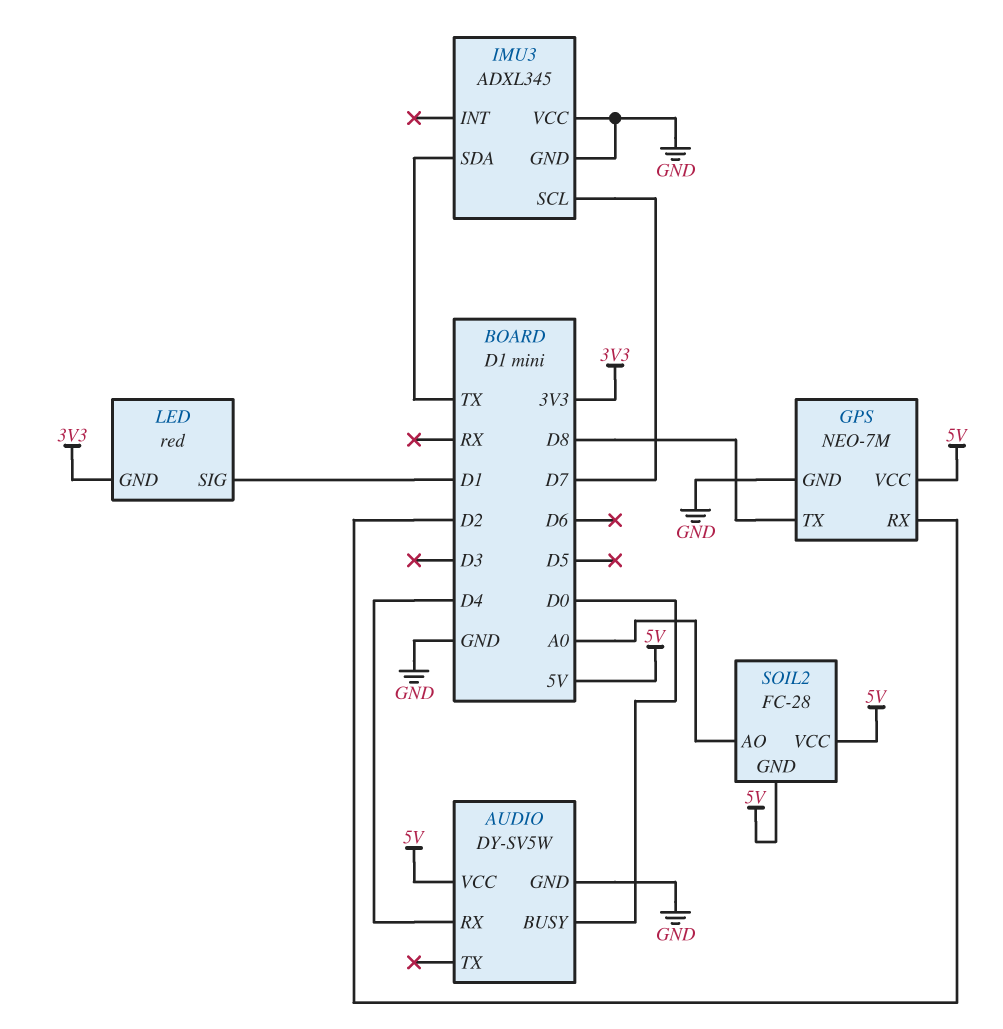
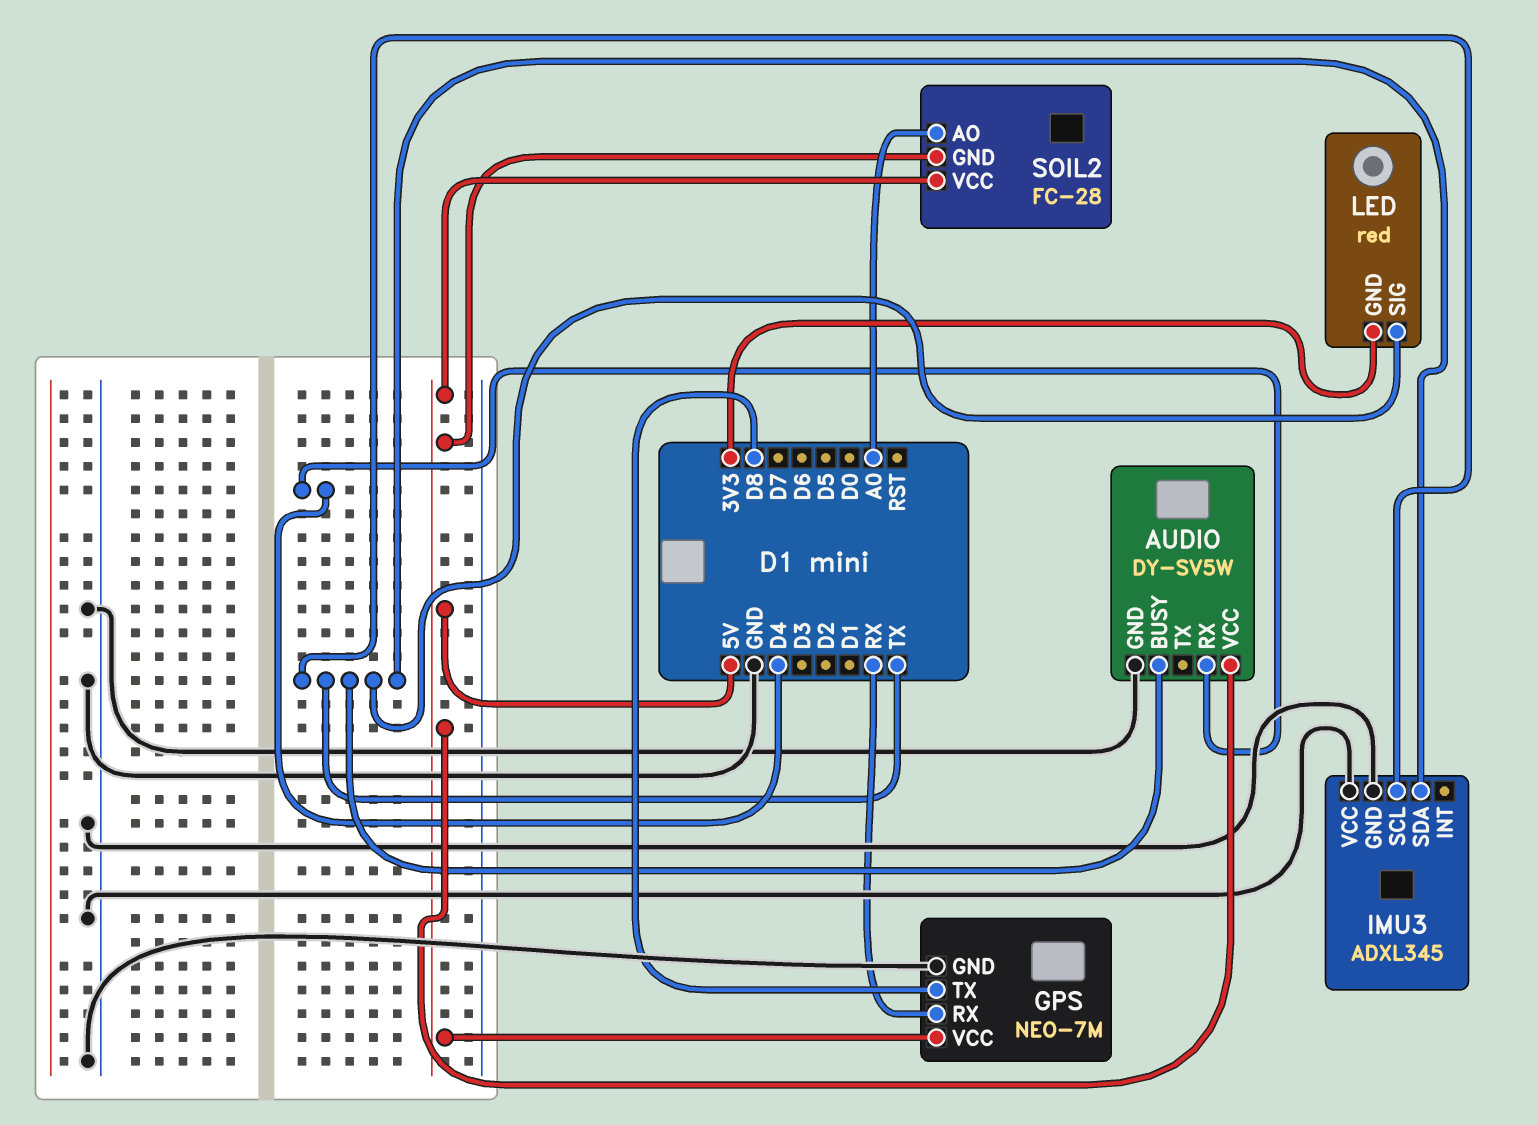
AUDIO pin BUSY: D0 -> TX
GPS pin RX: D2 -> RX
IMU3 pin SCL: D7 -> TX
LED pin SIG: D1 -> TX

